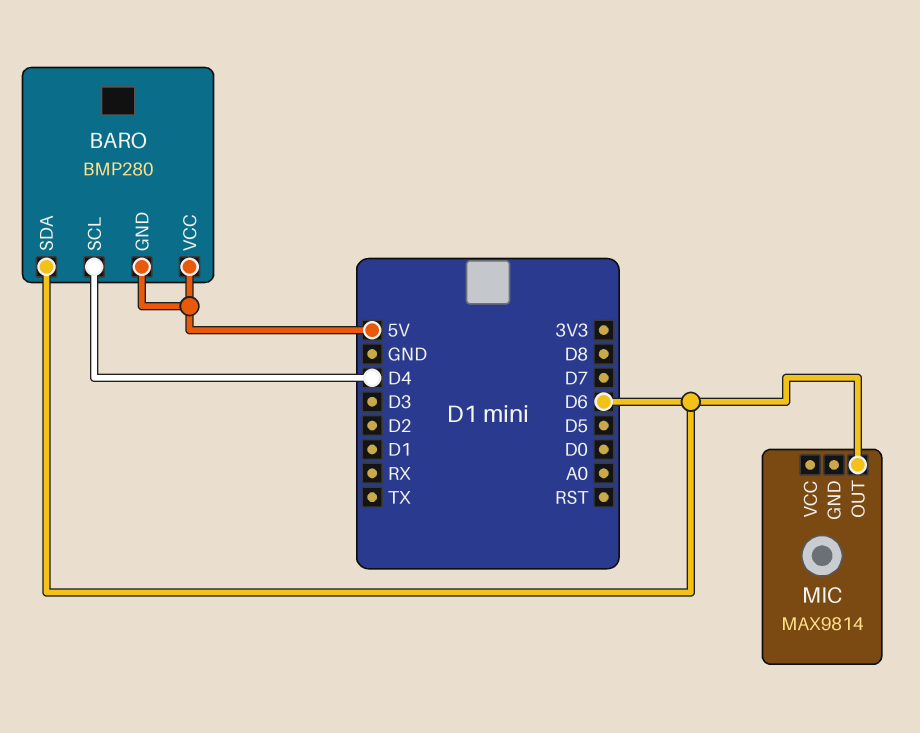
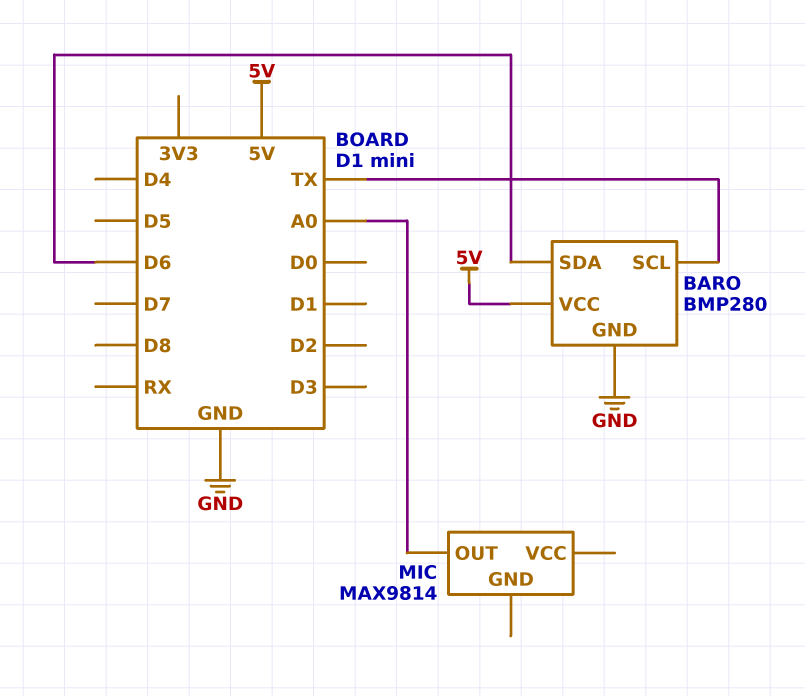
BARO pin GND: 5V -> GND
BARO pin SCL: D4 -> TX
MIC pin OUT: D6 -> A0

